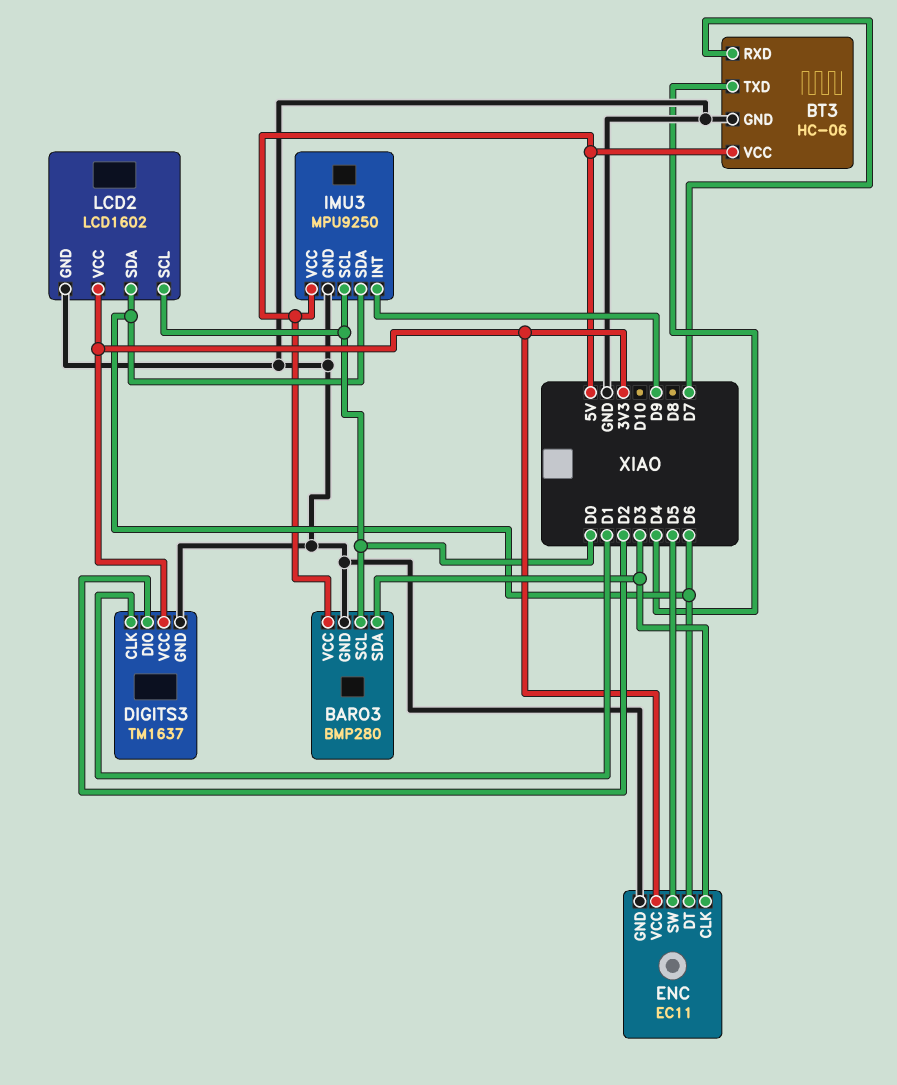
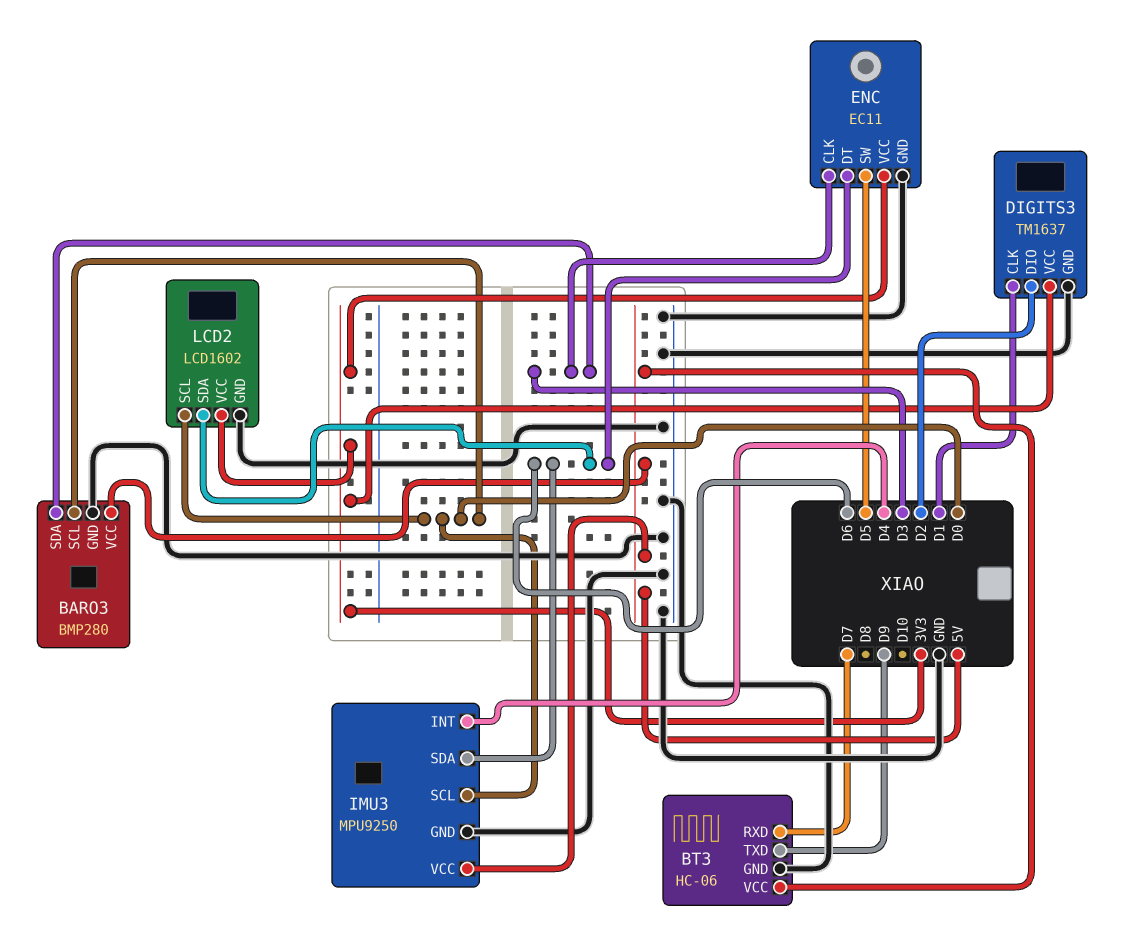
BT3 pin TXD: D4 -> D9
IMU3 pin INT: D9 -> D4

